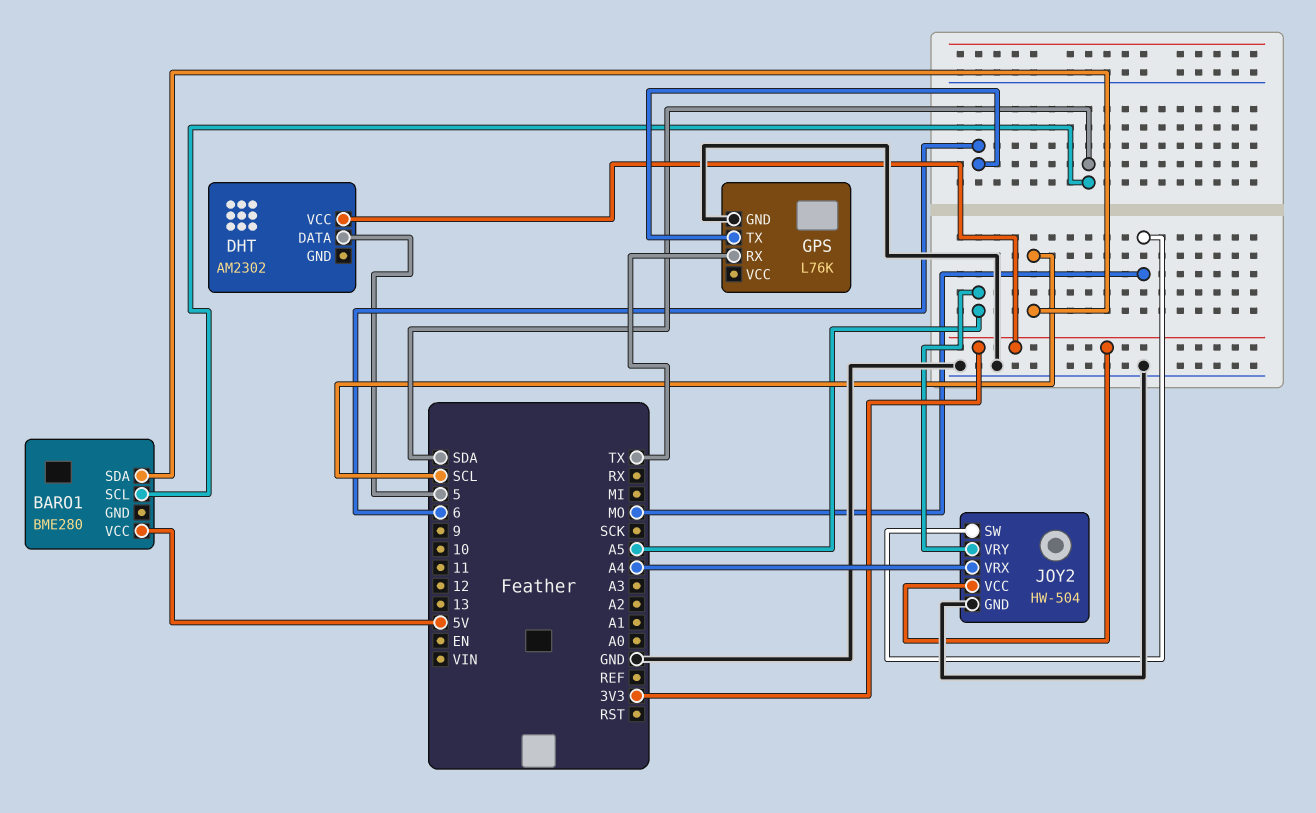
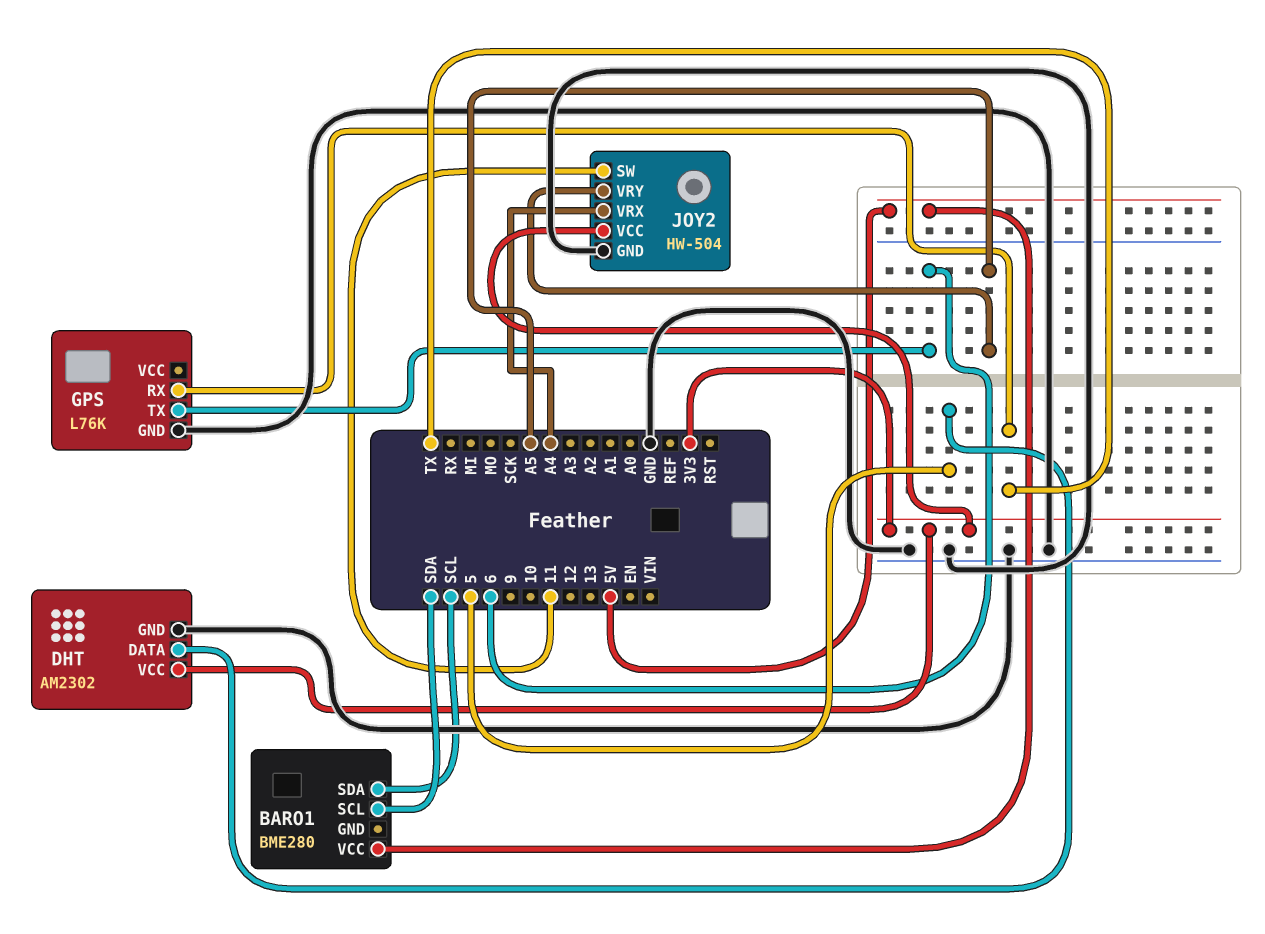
DHT pin GND: none -> GND
JOY2 pin SW: MO -> 11

